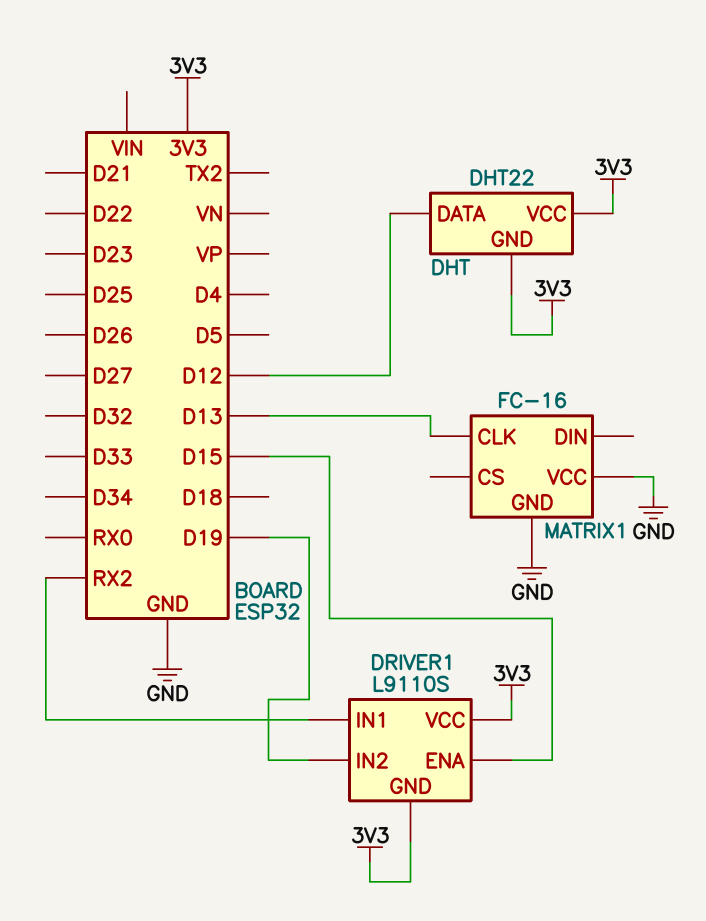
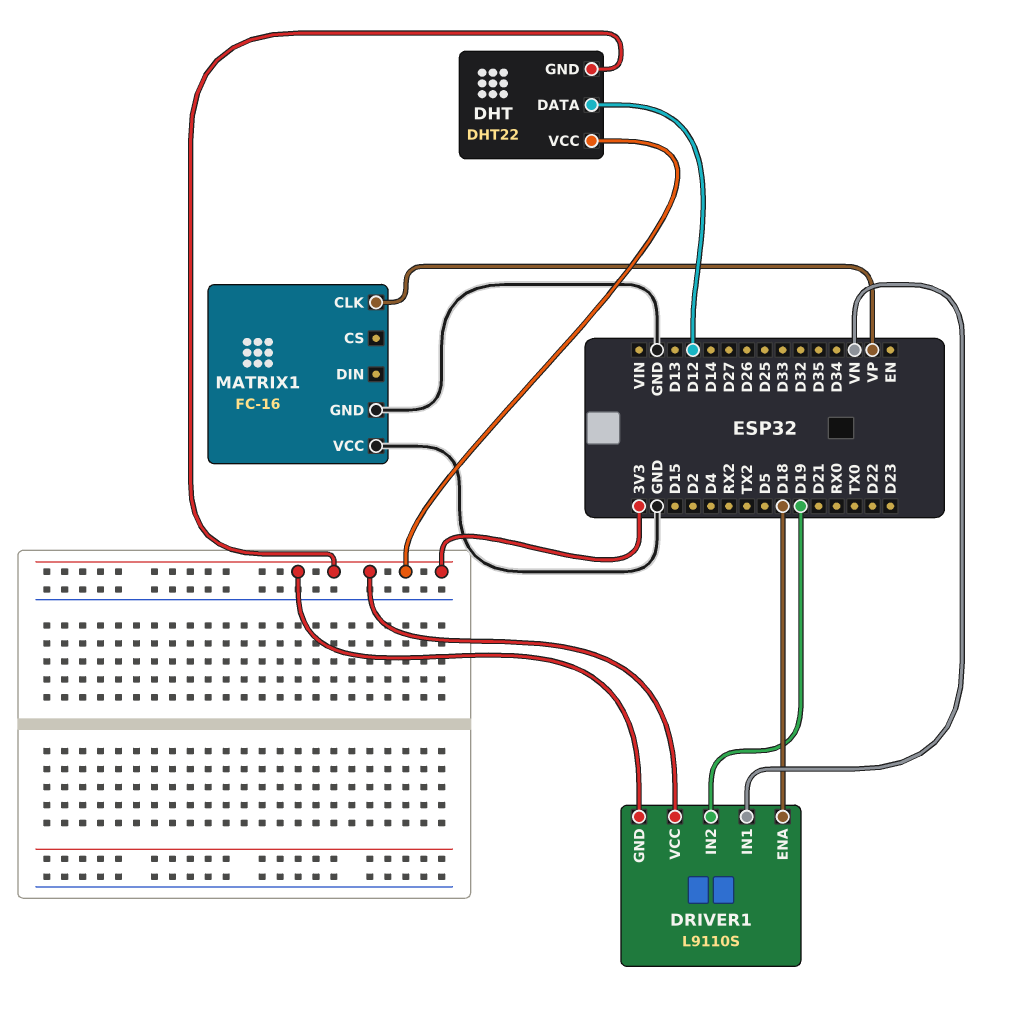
DRIVER1 pin ENA: D15 -> D18
DRIVER1 pin IN1: RX2 -> VN
MATRIX1 pin CLK: D13 -> VP

